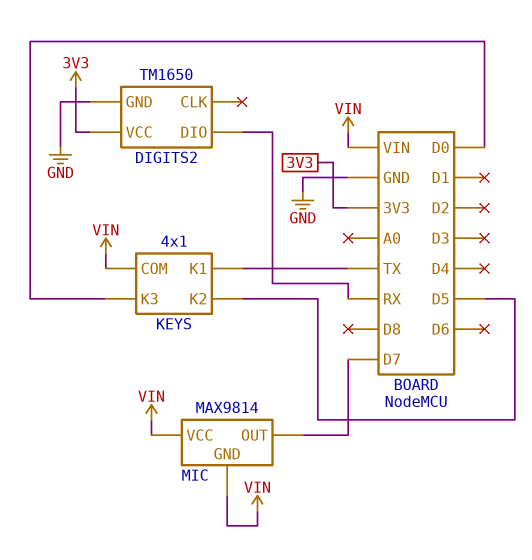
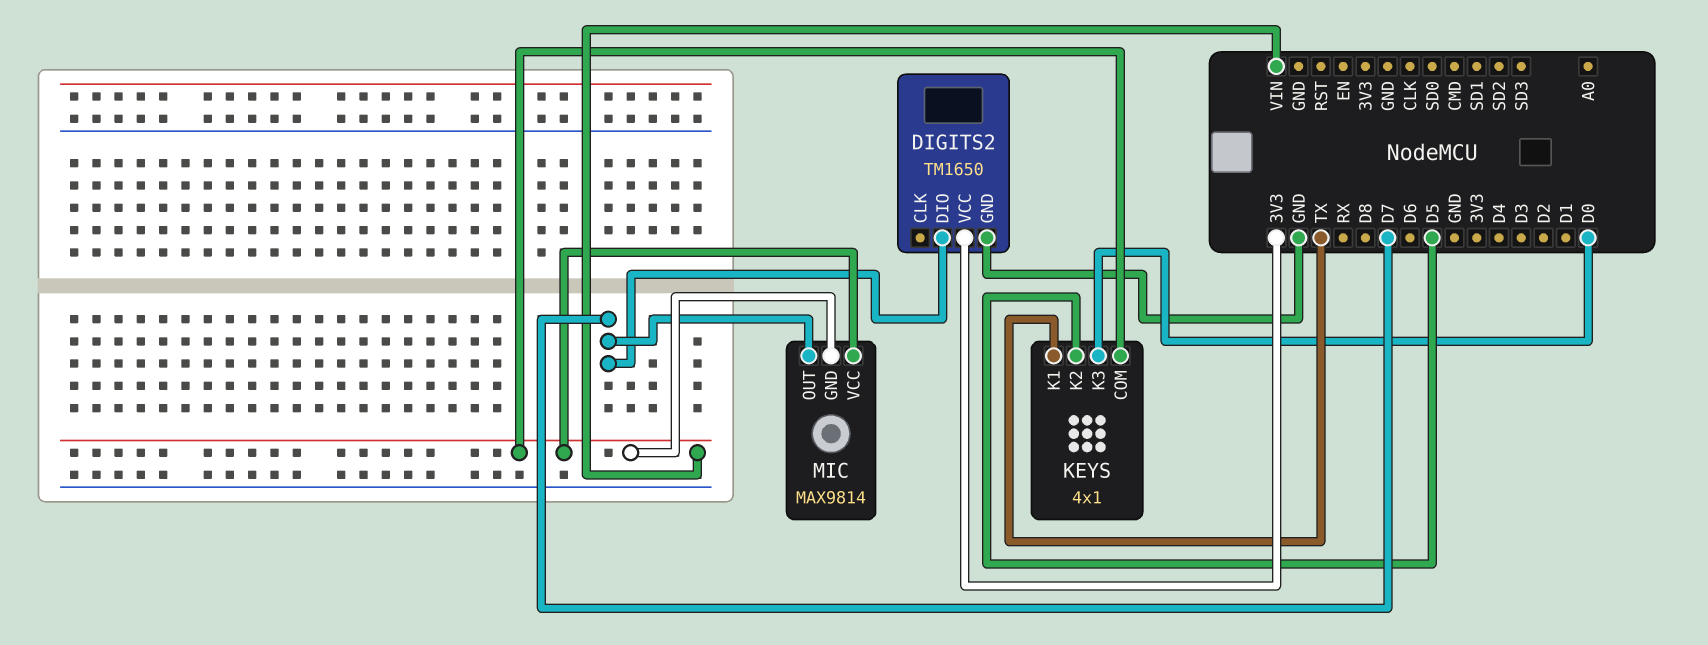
DIGITS2 pin DIO: RX -> D7

